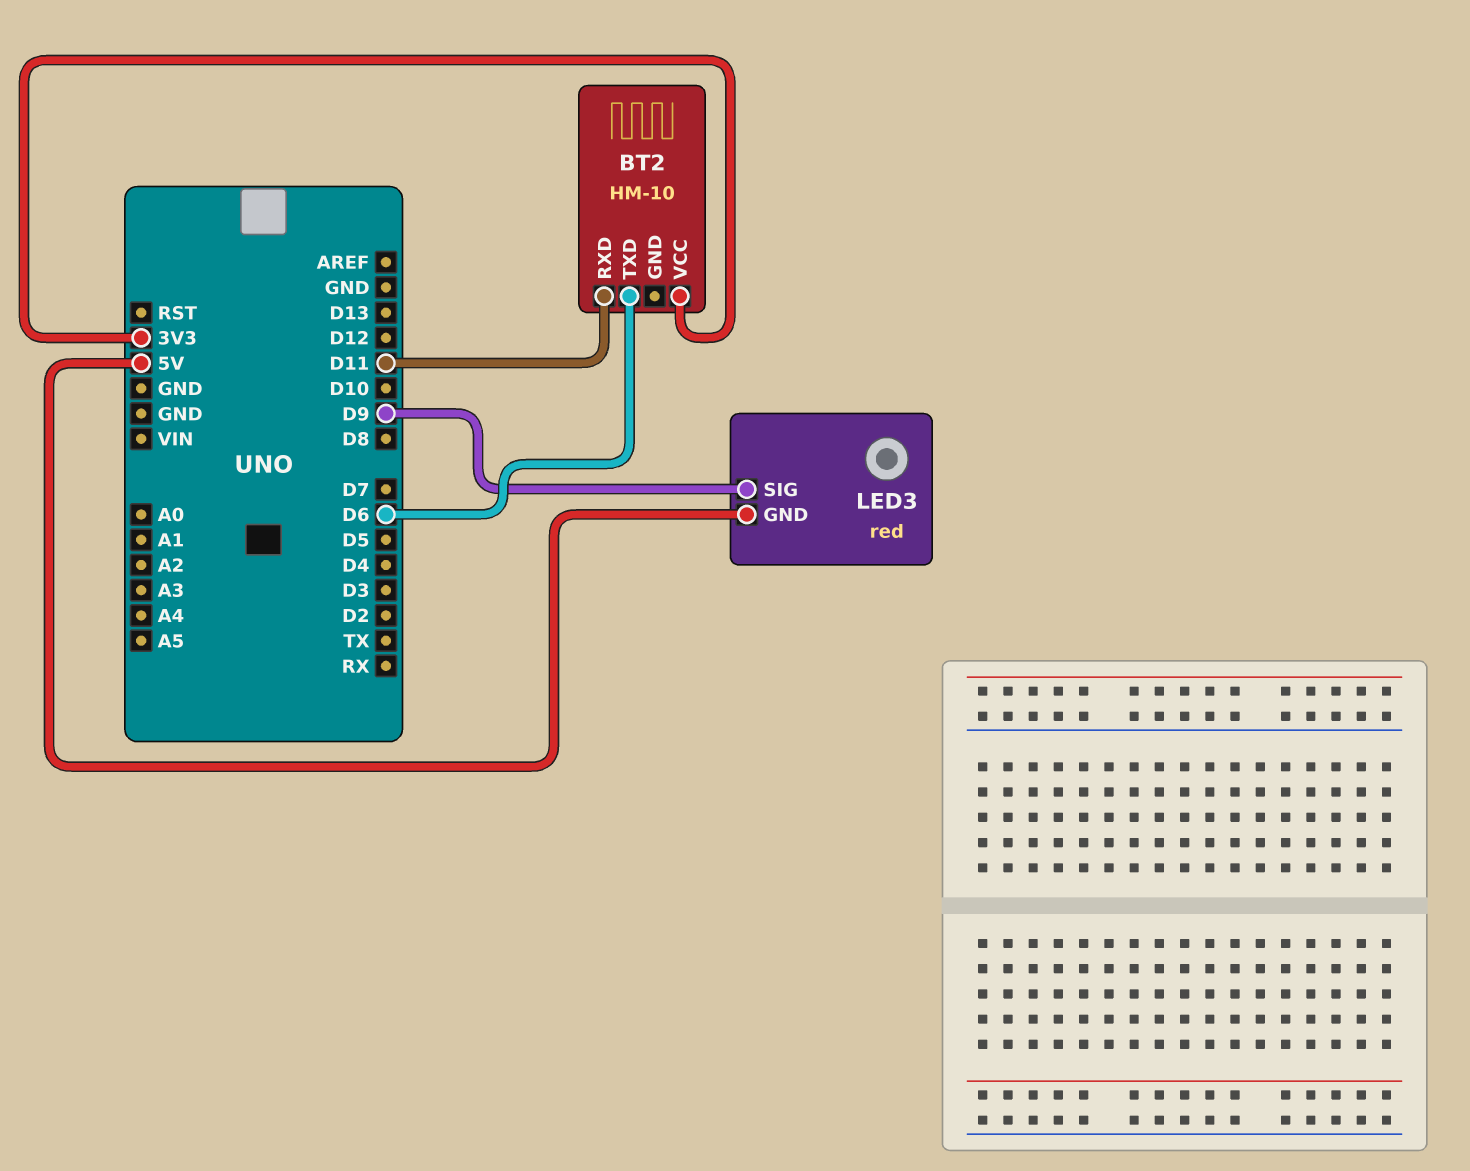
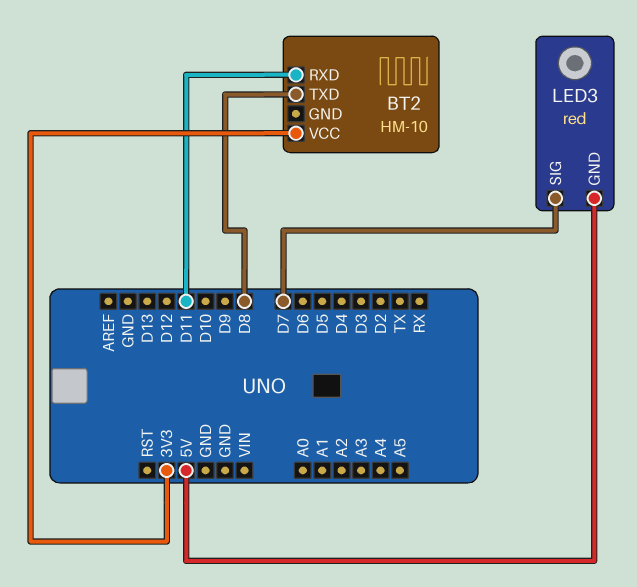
BT2 pin TXD: D6 -> D8
LED3 pin SIG: D9 -> D7

